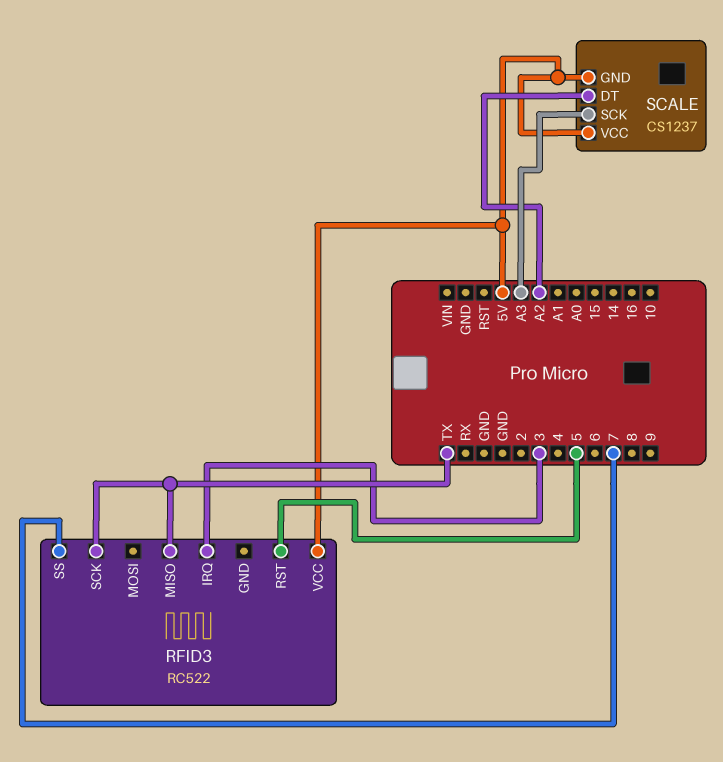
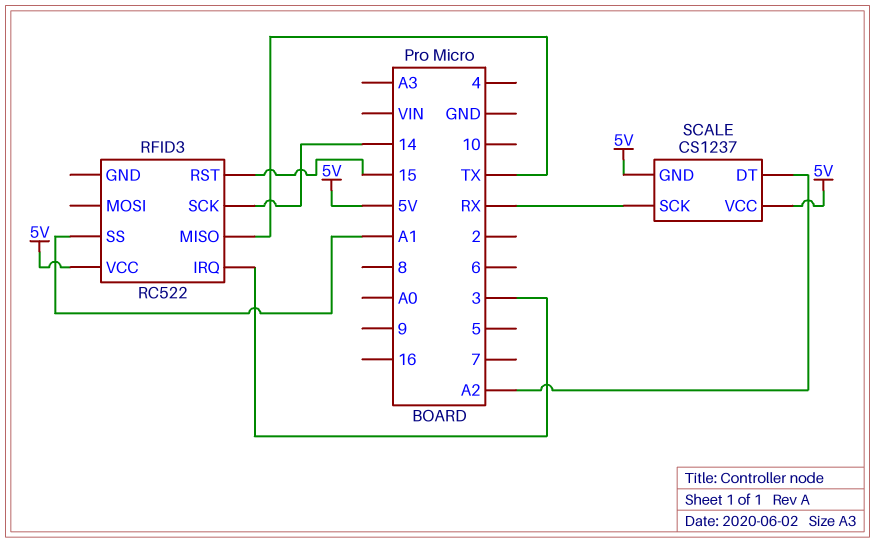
RFID3 pin RST: 5 -> 15
RFID3 pin SCK: TX -> 14
RFID3 pin SS: 7 -> A1
SCALE pin SCK: A3 -> RX

